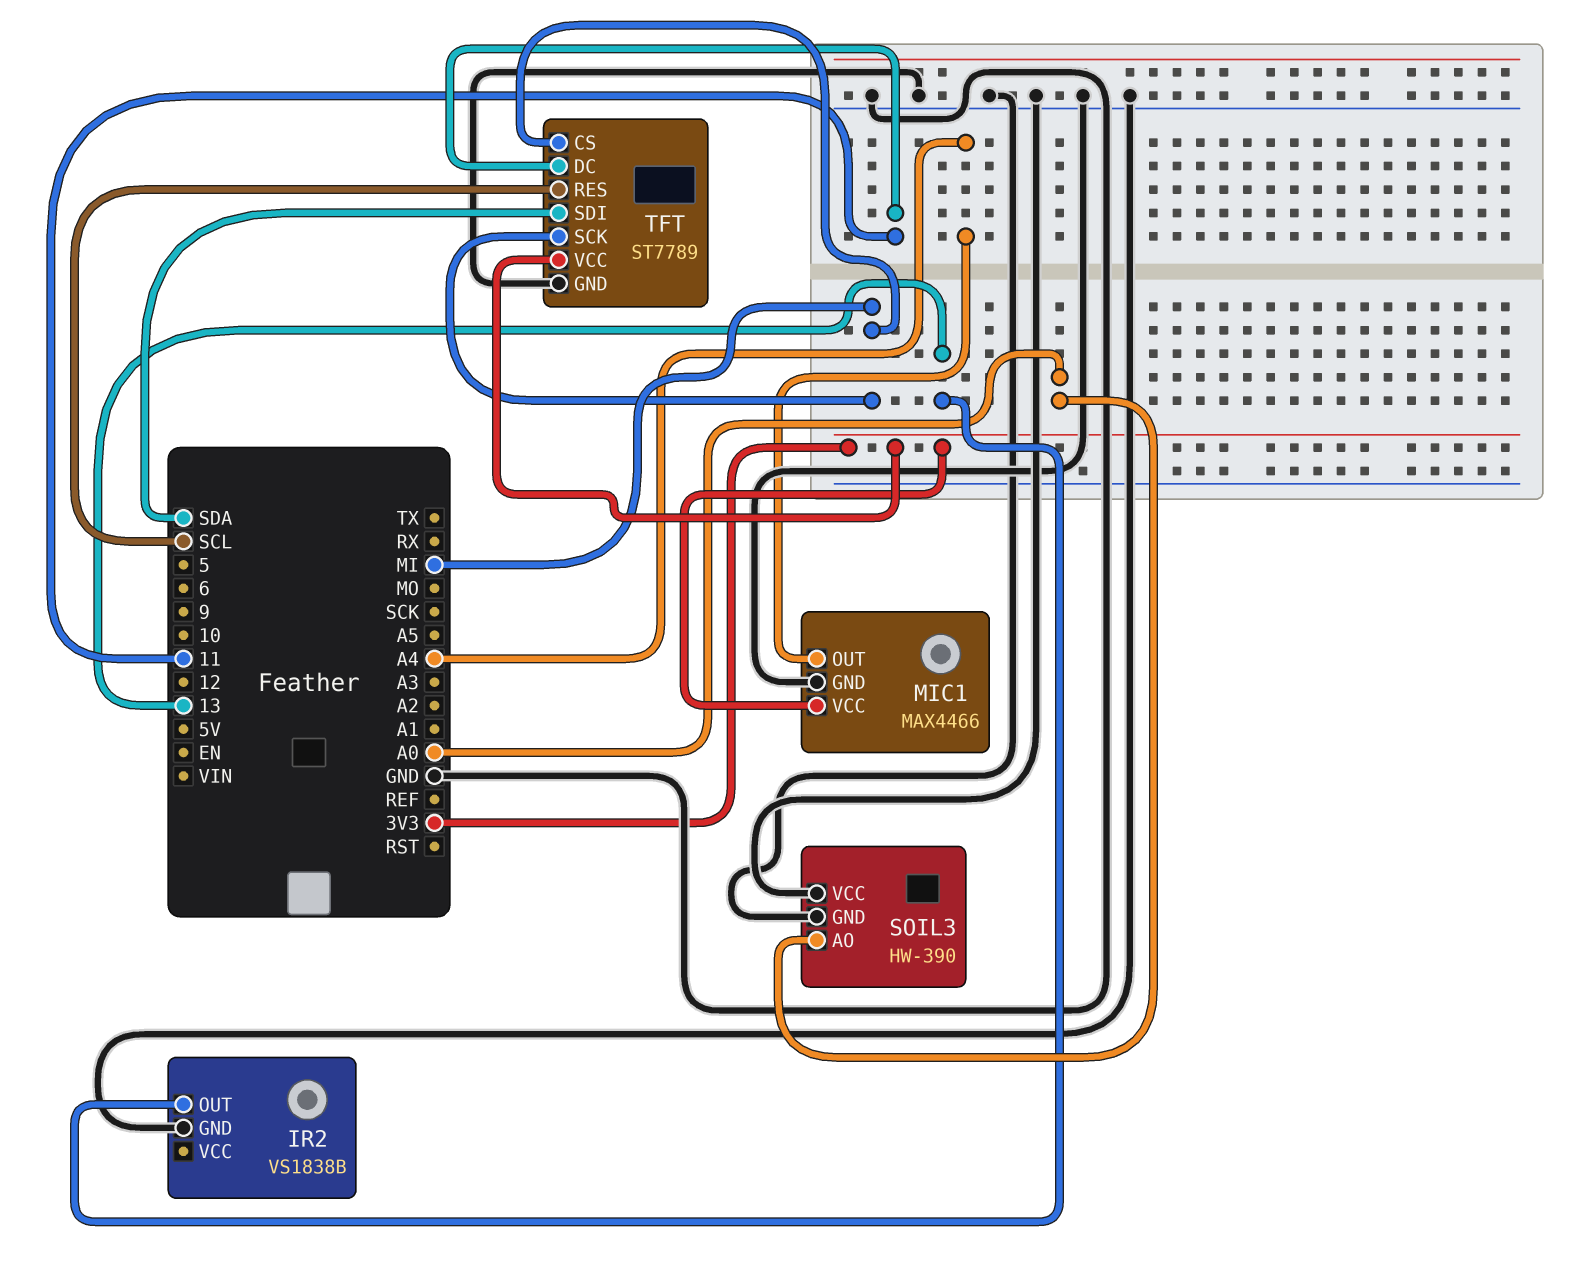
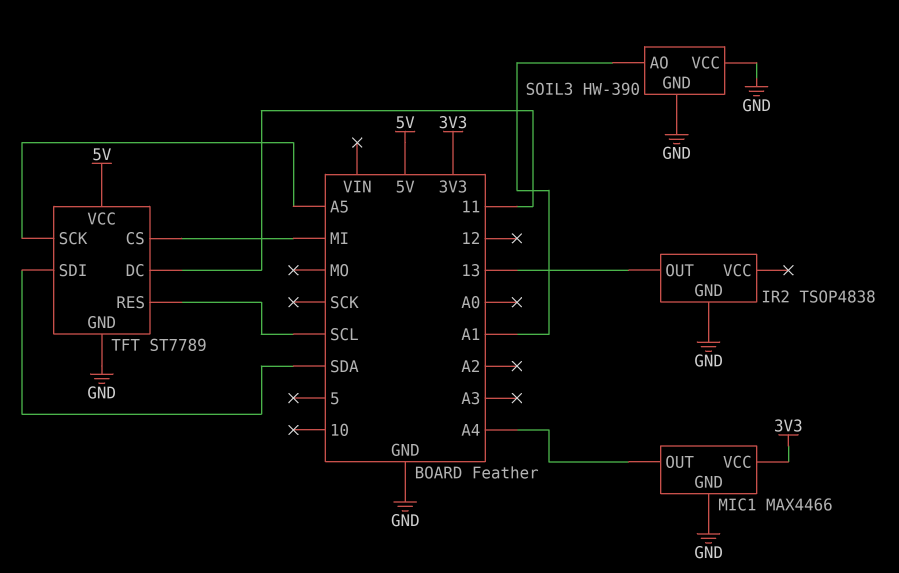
IR2: VS1838B -> TSOP4838
SOIL3 pin AO: A0 -> A1
TFT pin SCK: MI -> A5
TFT pin VCC: 3V3 -> 5V

